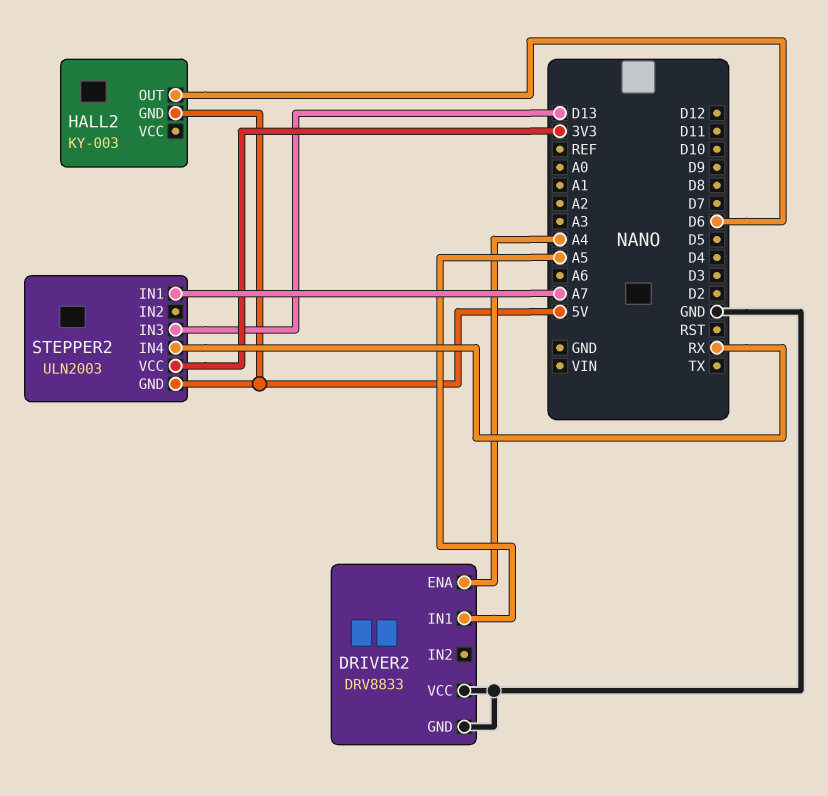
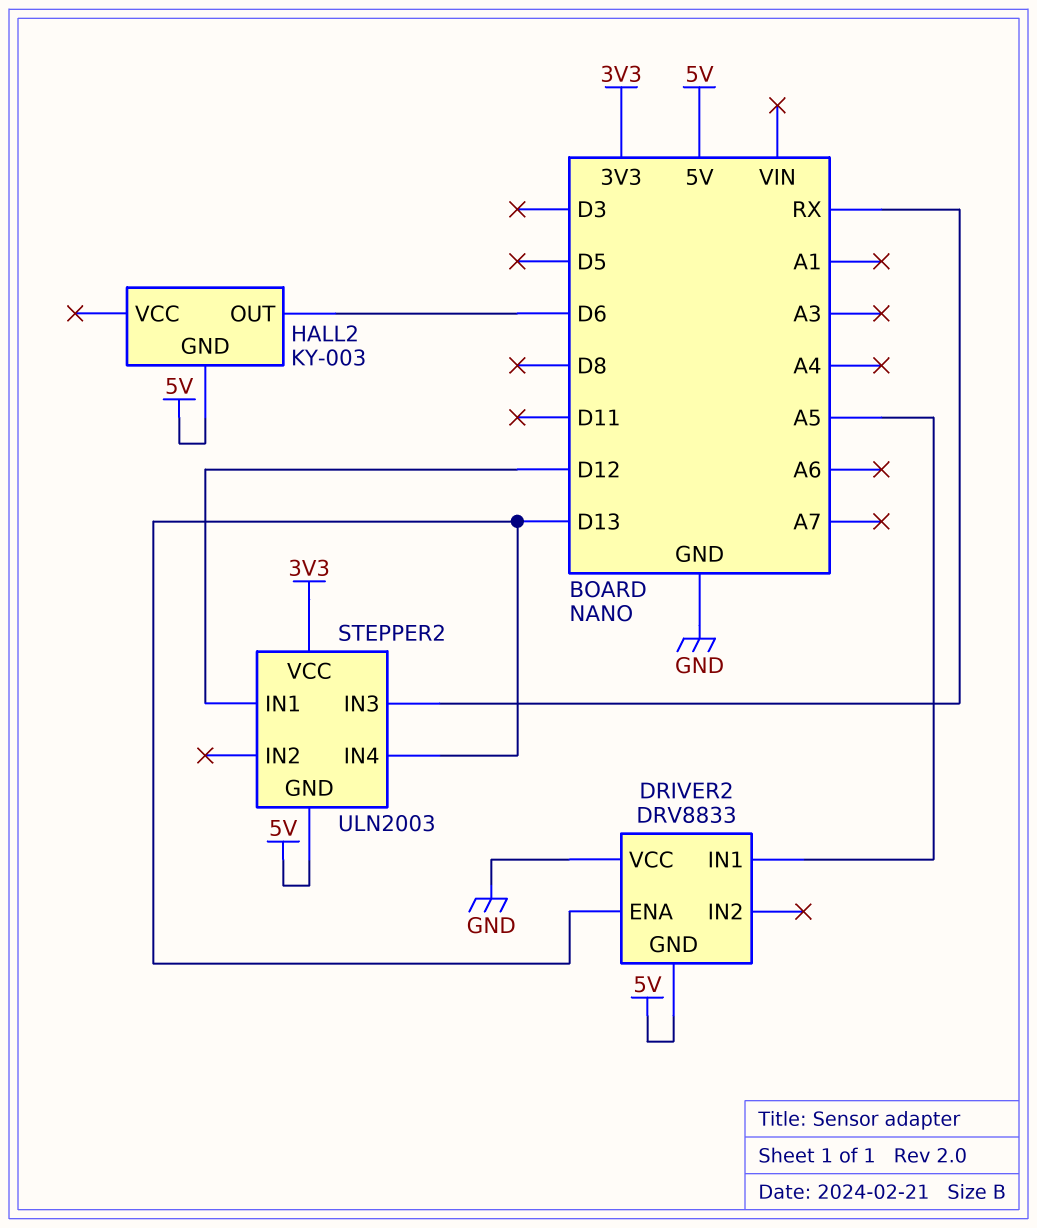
DRIVER2 pin ENA: A4 -> D13
DRIVER2 pin GND: GND -> 5V
STEPPER2 pin IN1: A7 -> D12
STEPPER2 pin IN3: D13 -> RX
STEPPER2 pin IN4: RX -> D13

